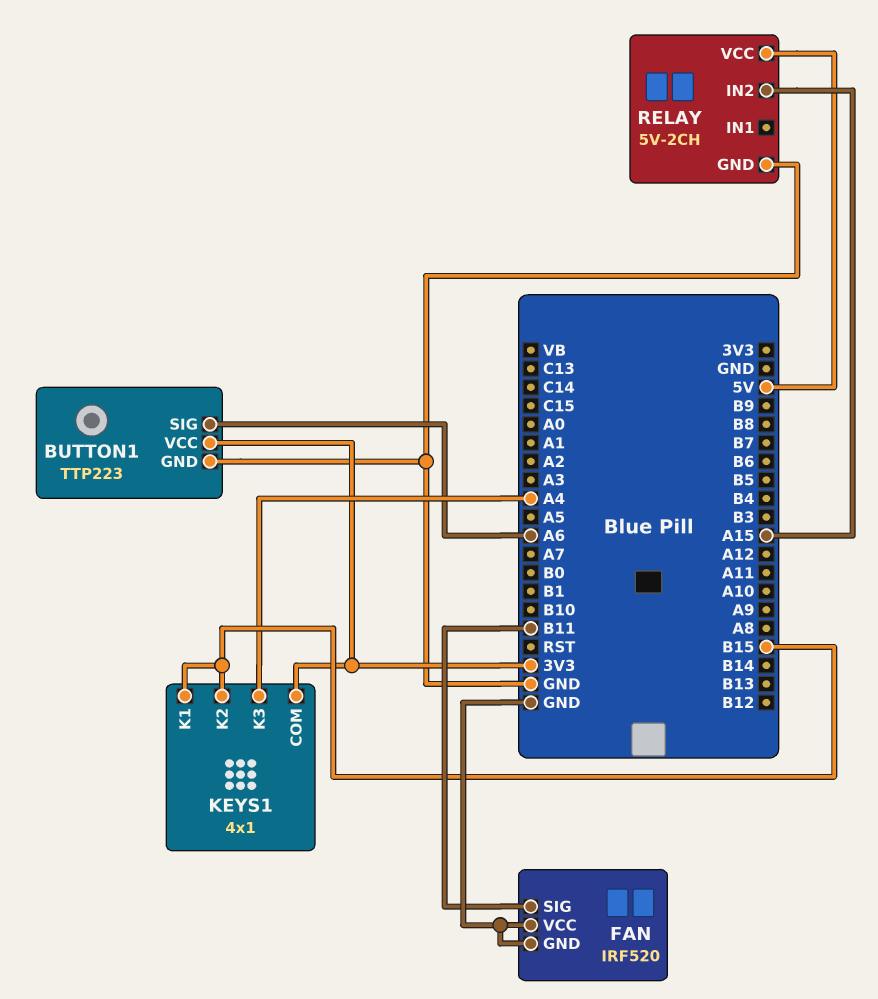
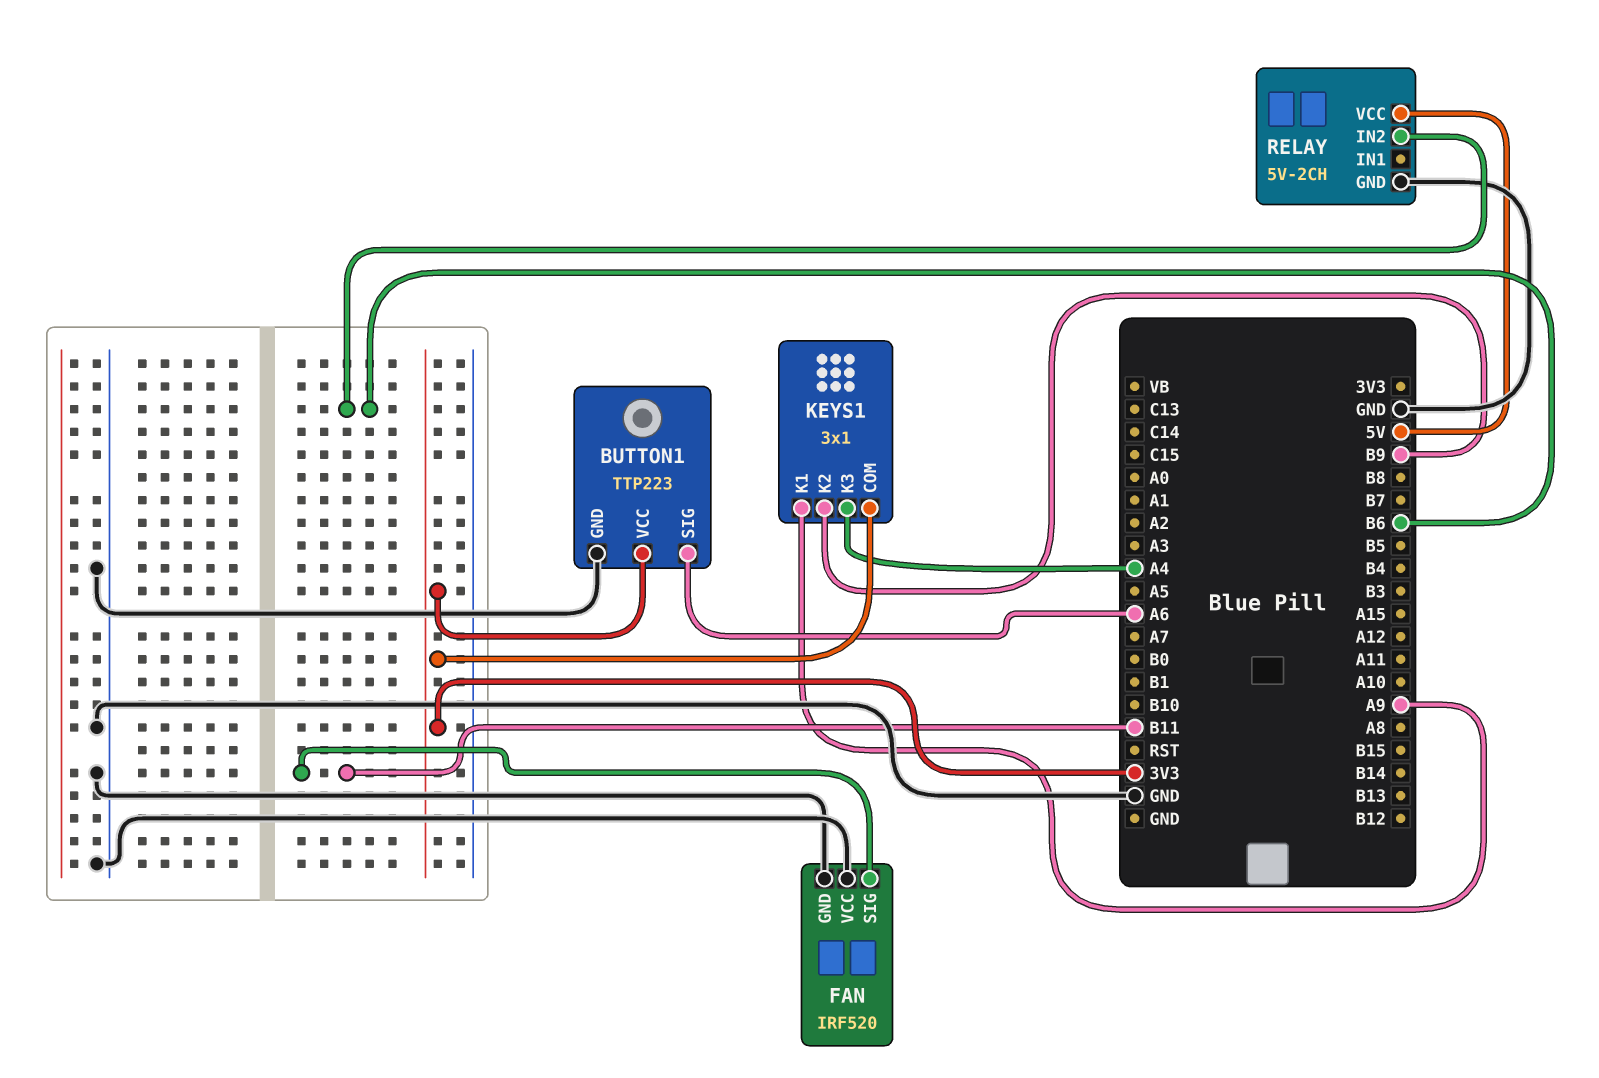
KEYS1: 4x1 -> 3x1
KEYS1 pin K1: B15 -> A9
KEYS1 pin K2: B15 -> B9
RELAY pin IN2: A15 -> B6

